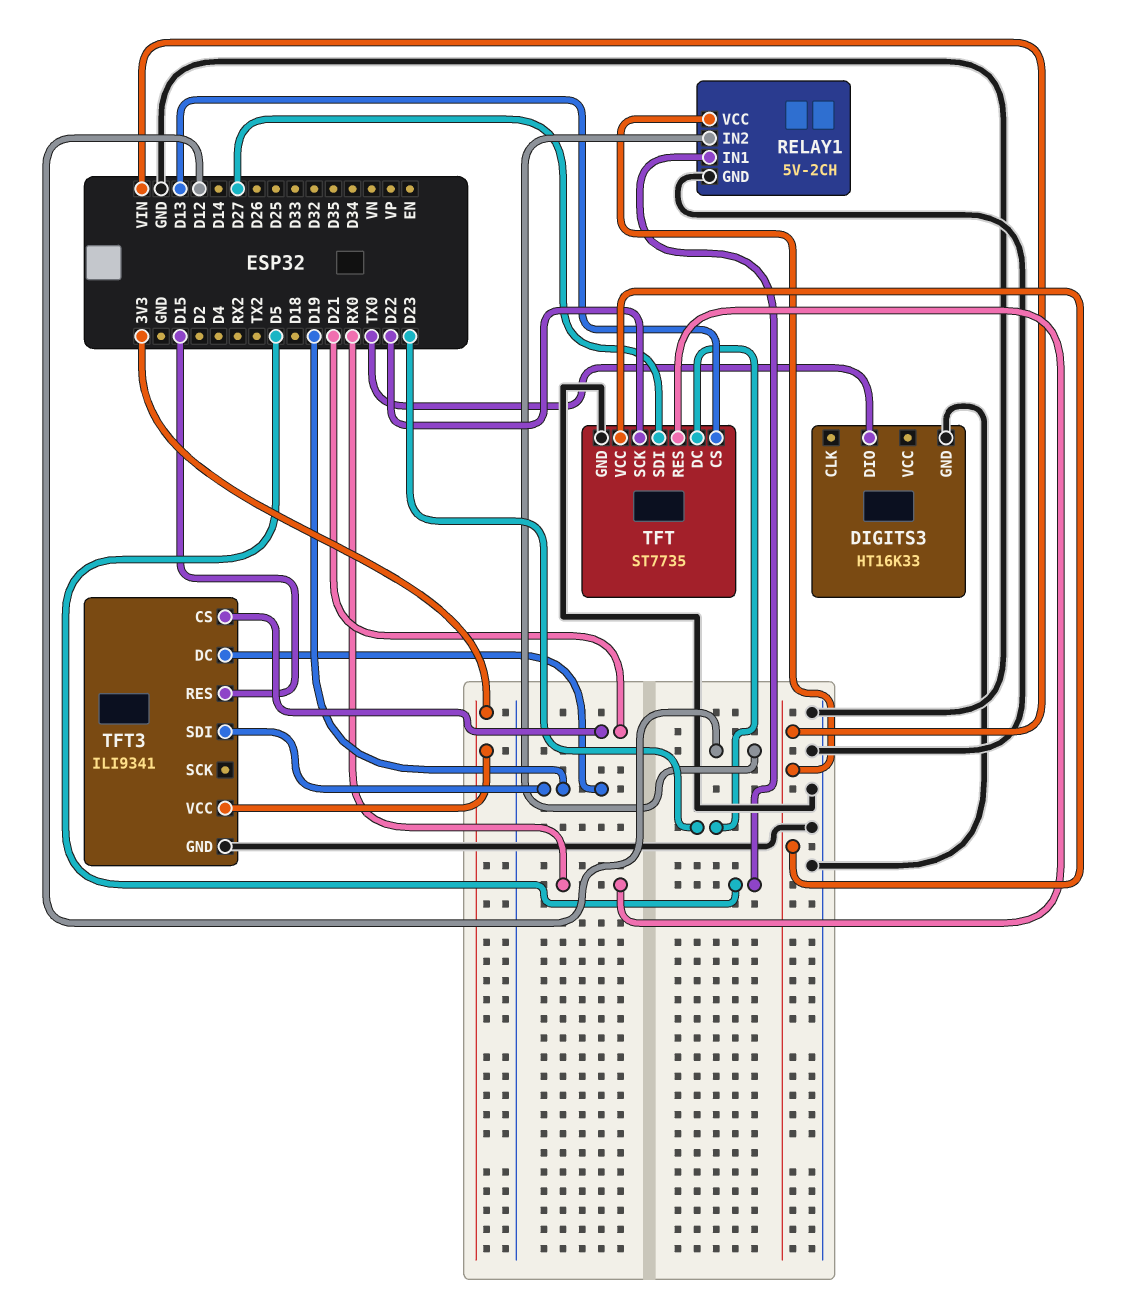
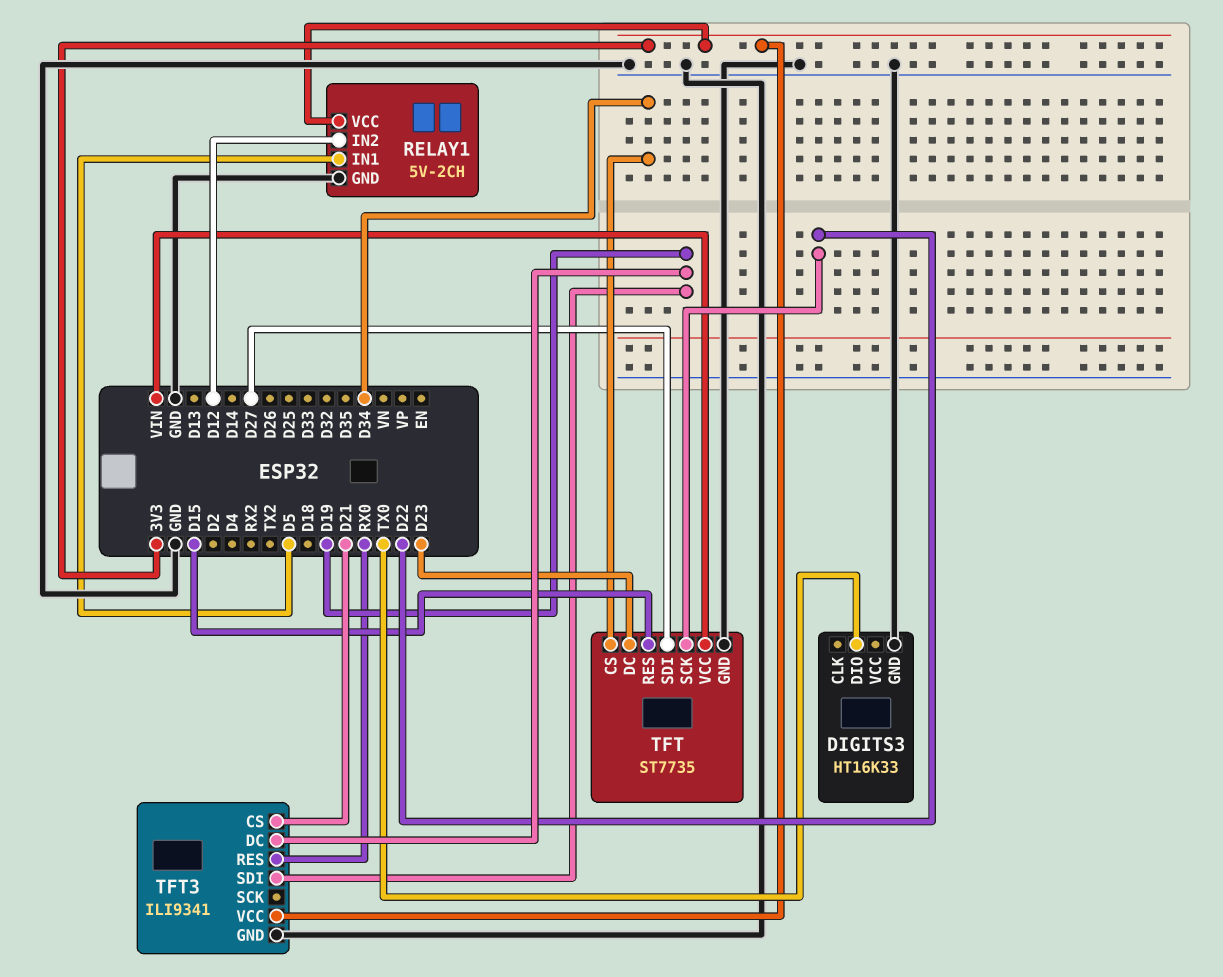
RELAY1 pin VCC: VIN -> 3V3
TFT pin CS: D13 -> D34
TFT pin RES: RX0 -> D15
TFT3 pin RES: D15 -> RX0

